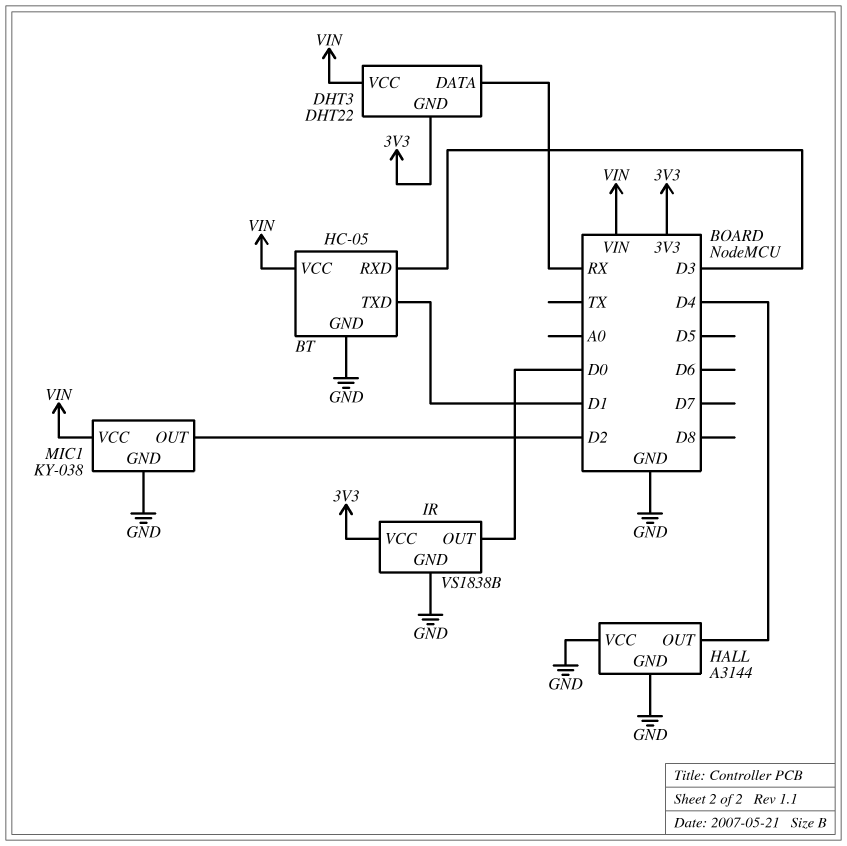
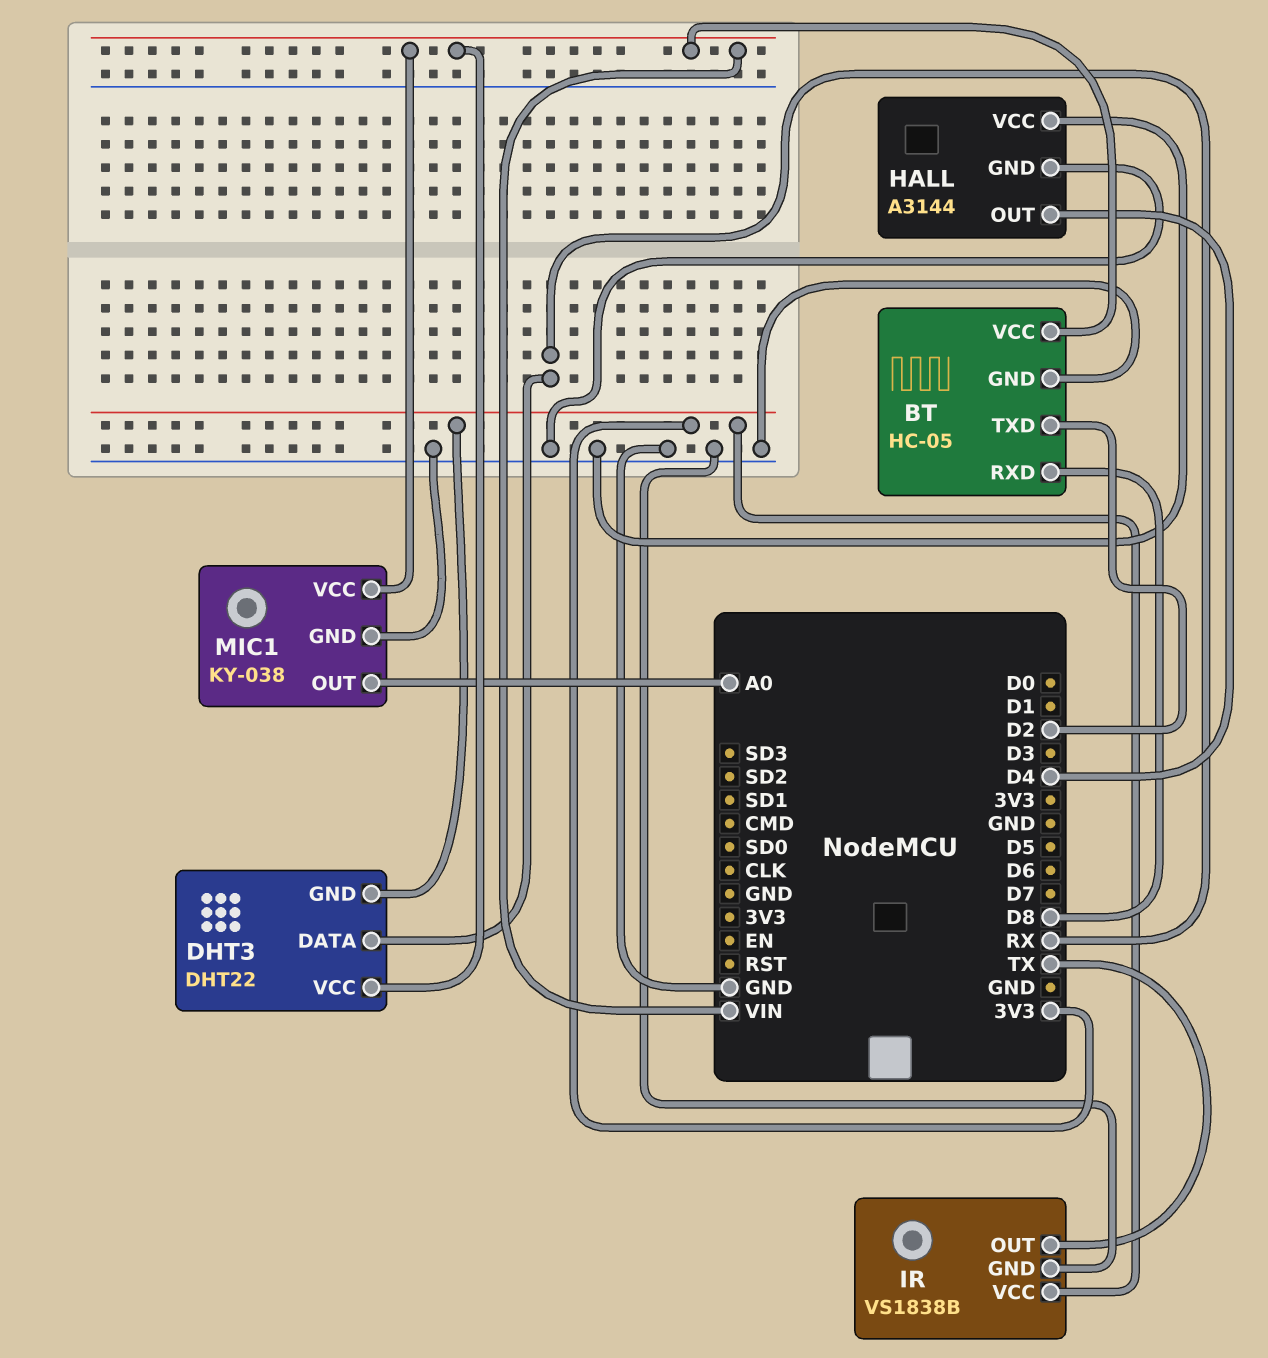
BT pin RXD: D3 -> D8
BT pin TXD: D1 -> D2
IR pin OUT: D0 -> TX
MIC1 pin OUT: D2 -> A0

